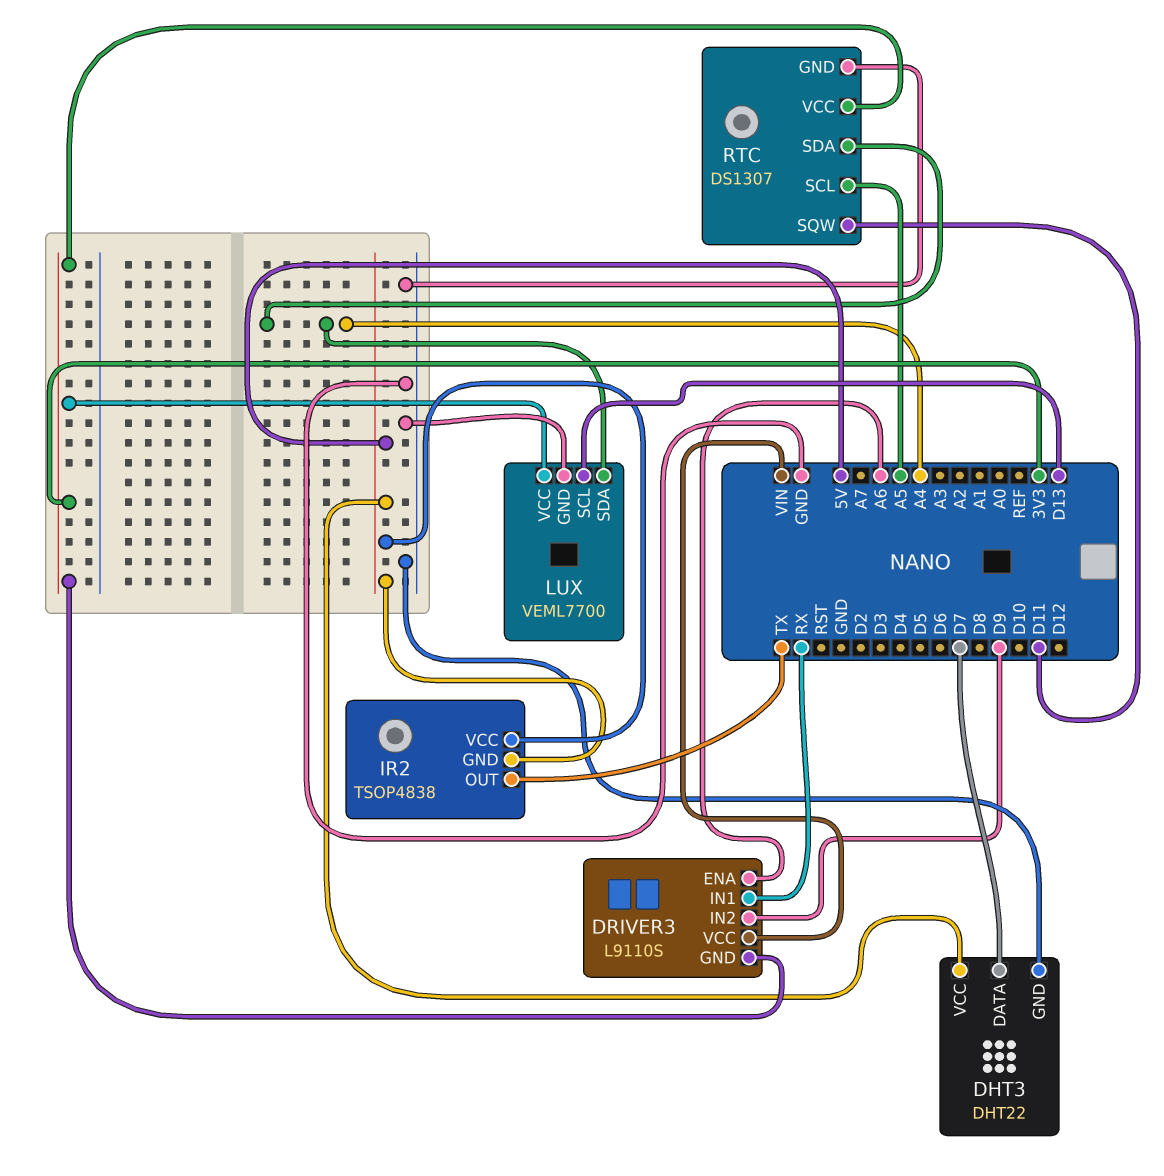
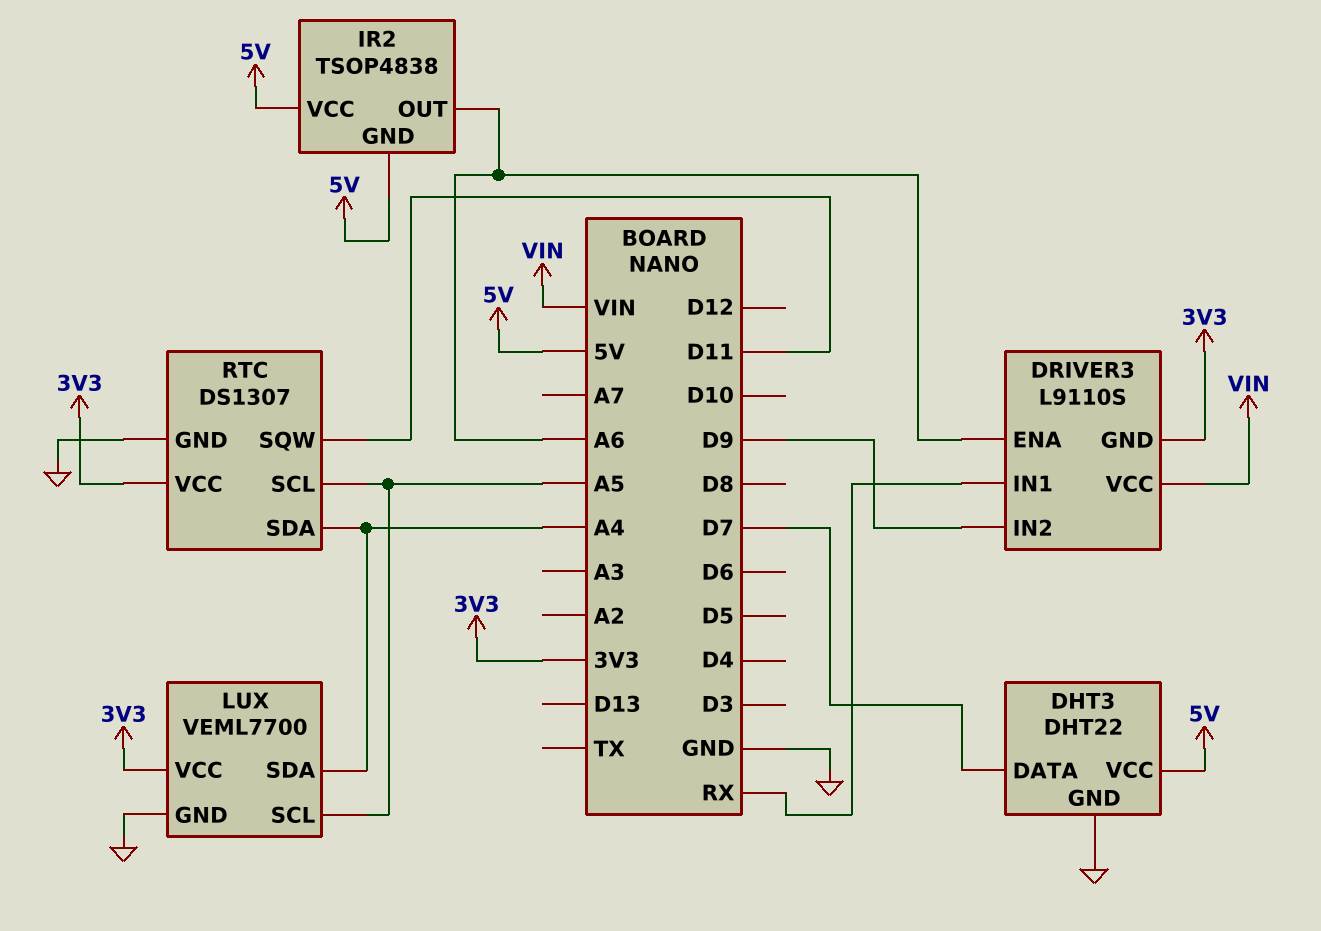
IR2 pin OUT: TX -> A6
LUX pin SCL: D13 -> A5

